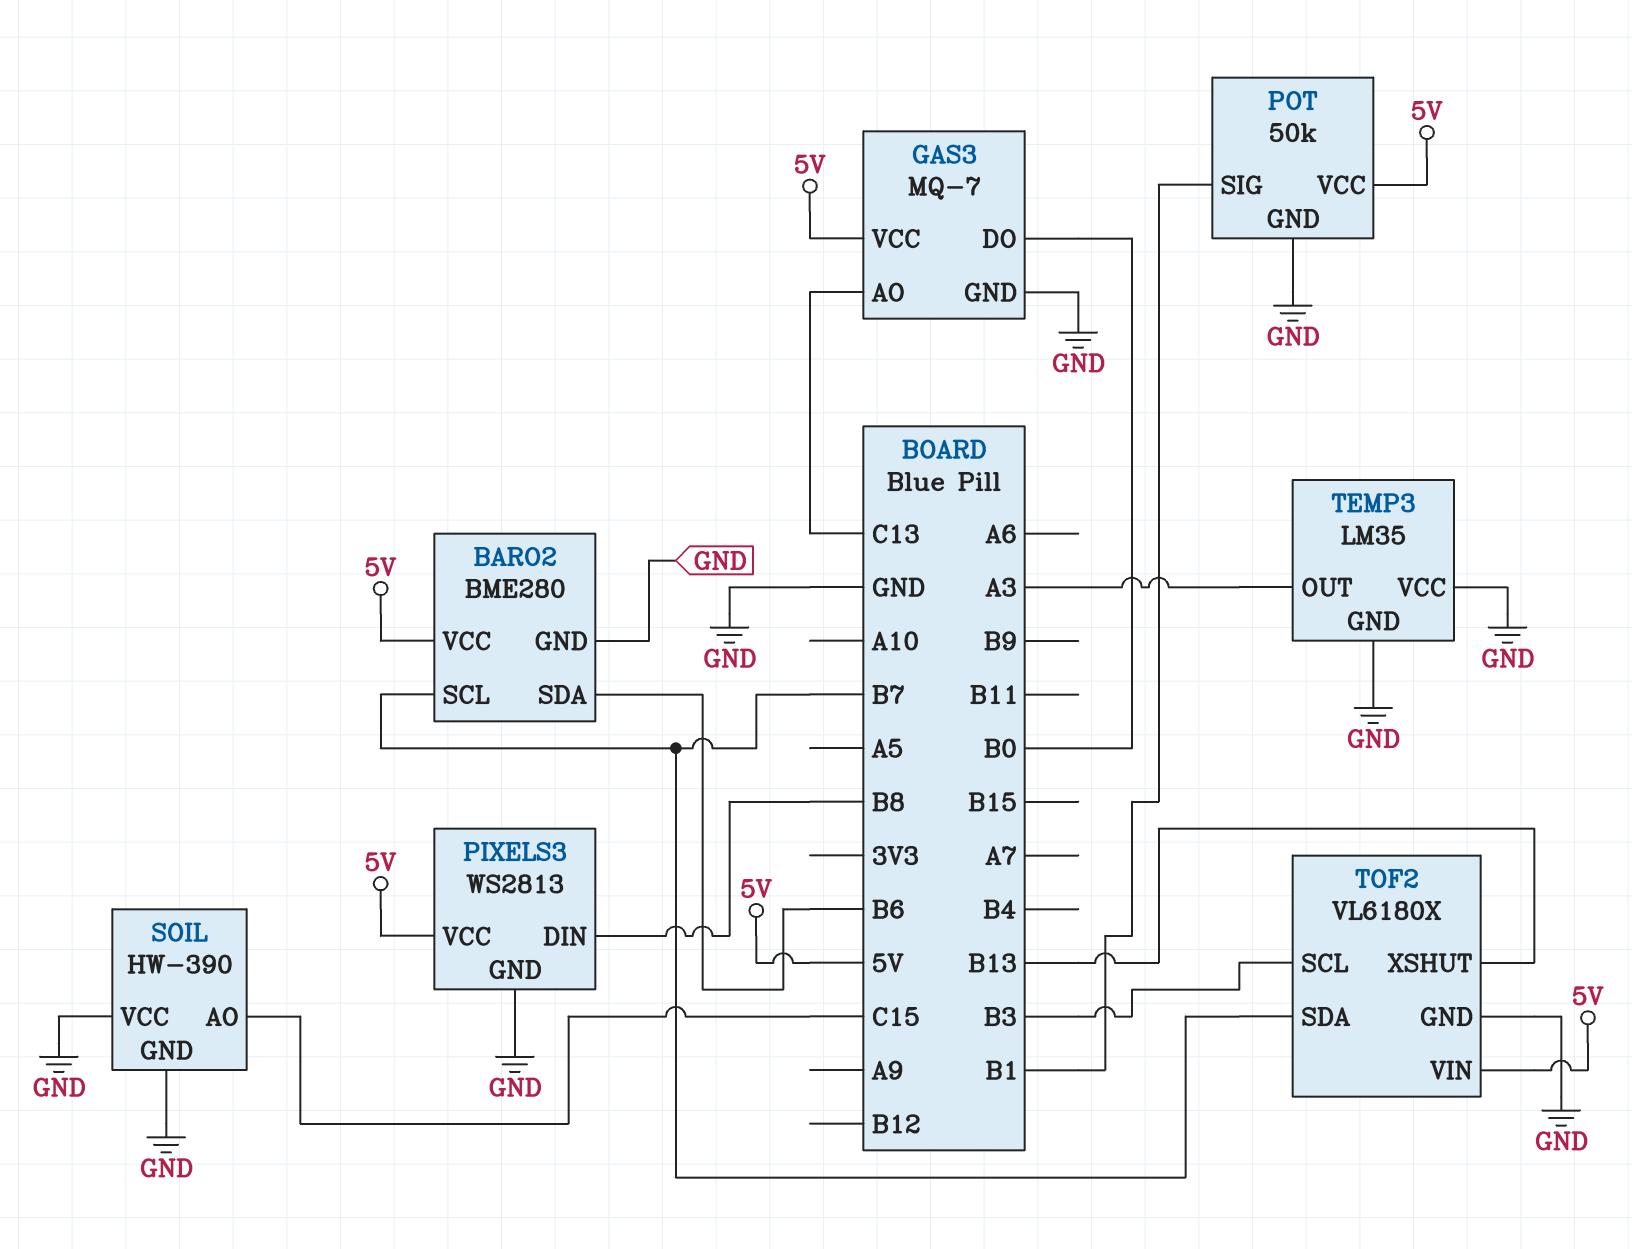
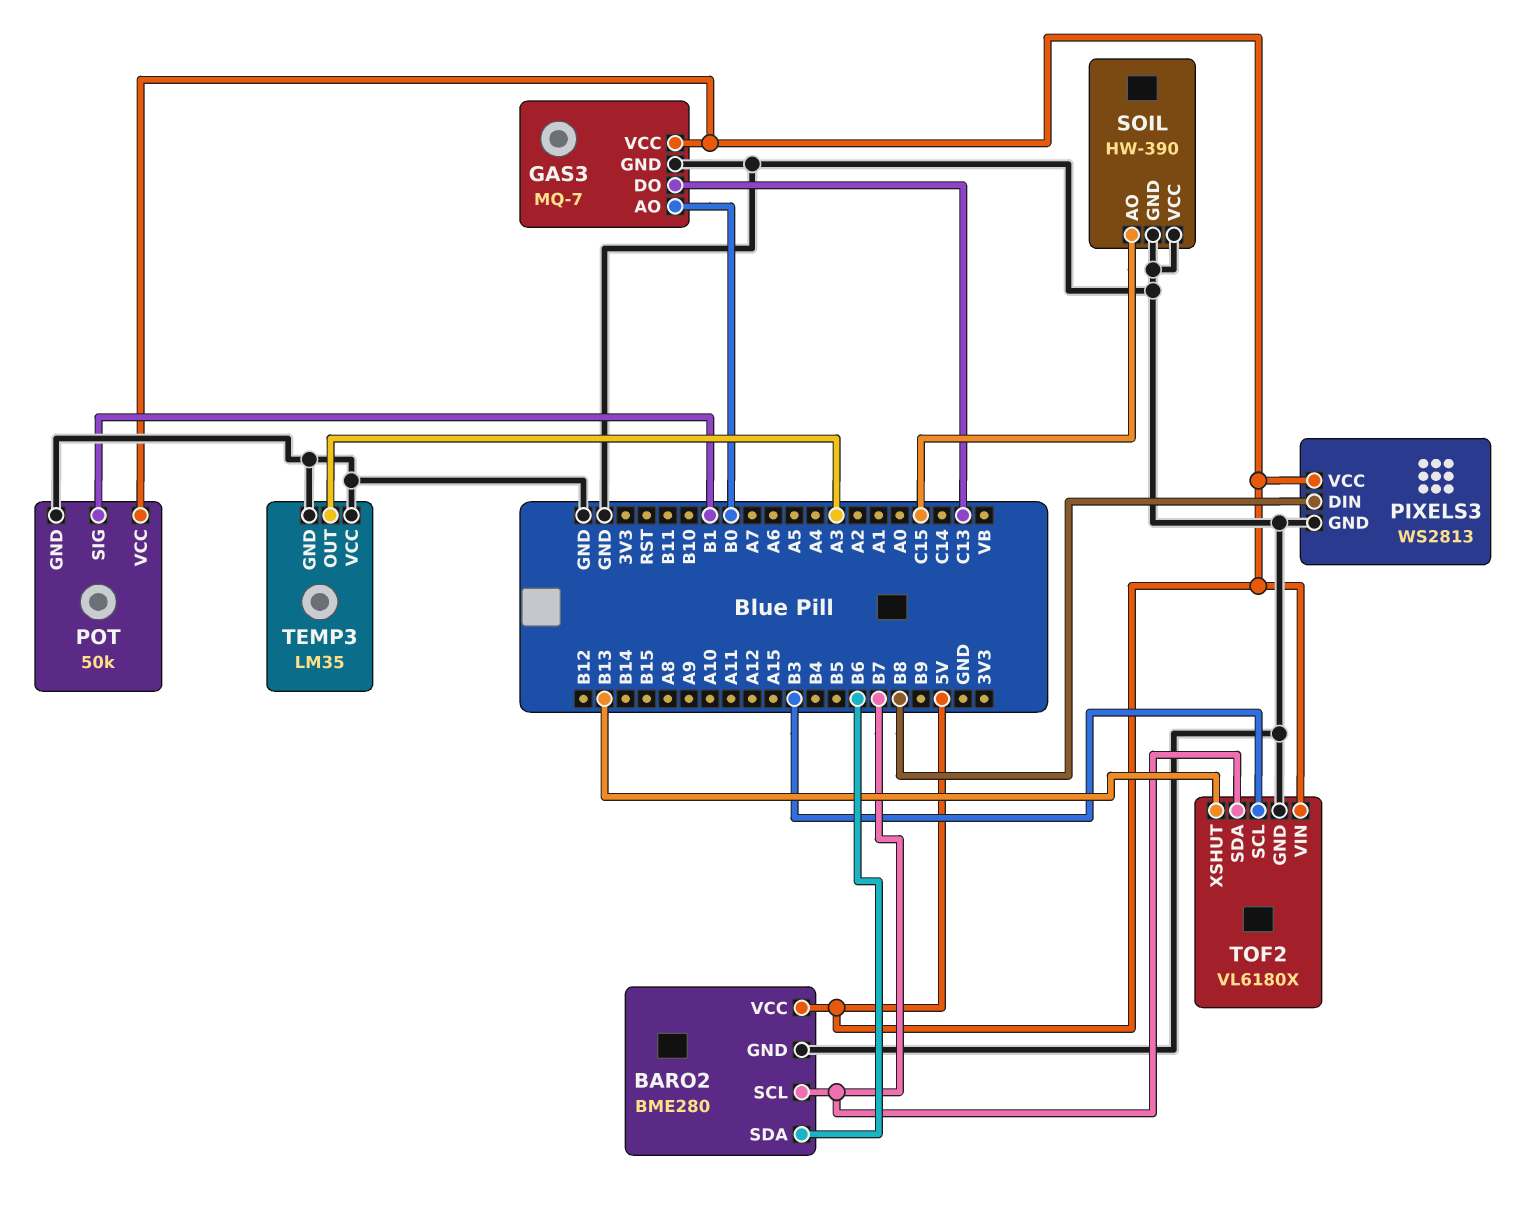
GAS3 pin AO: C13 -> B0
GAS3 pin DO: B0 -> C13

